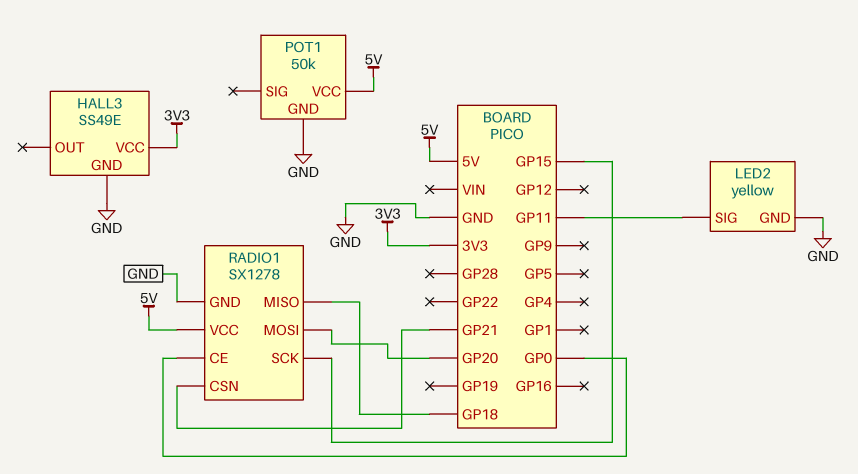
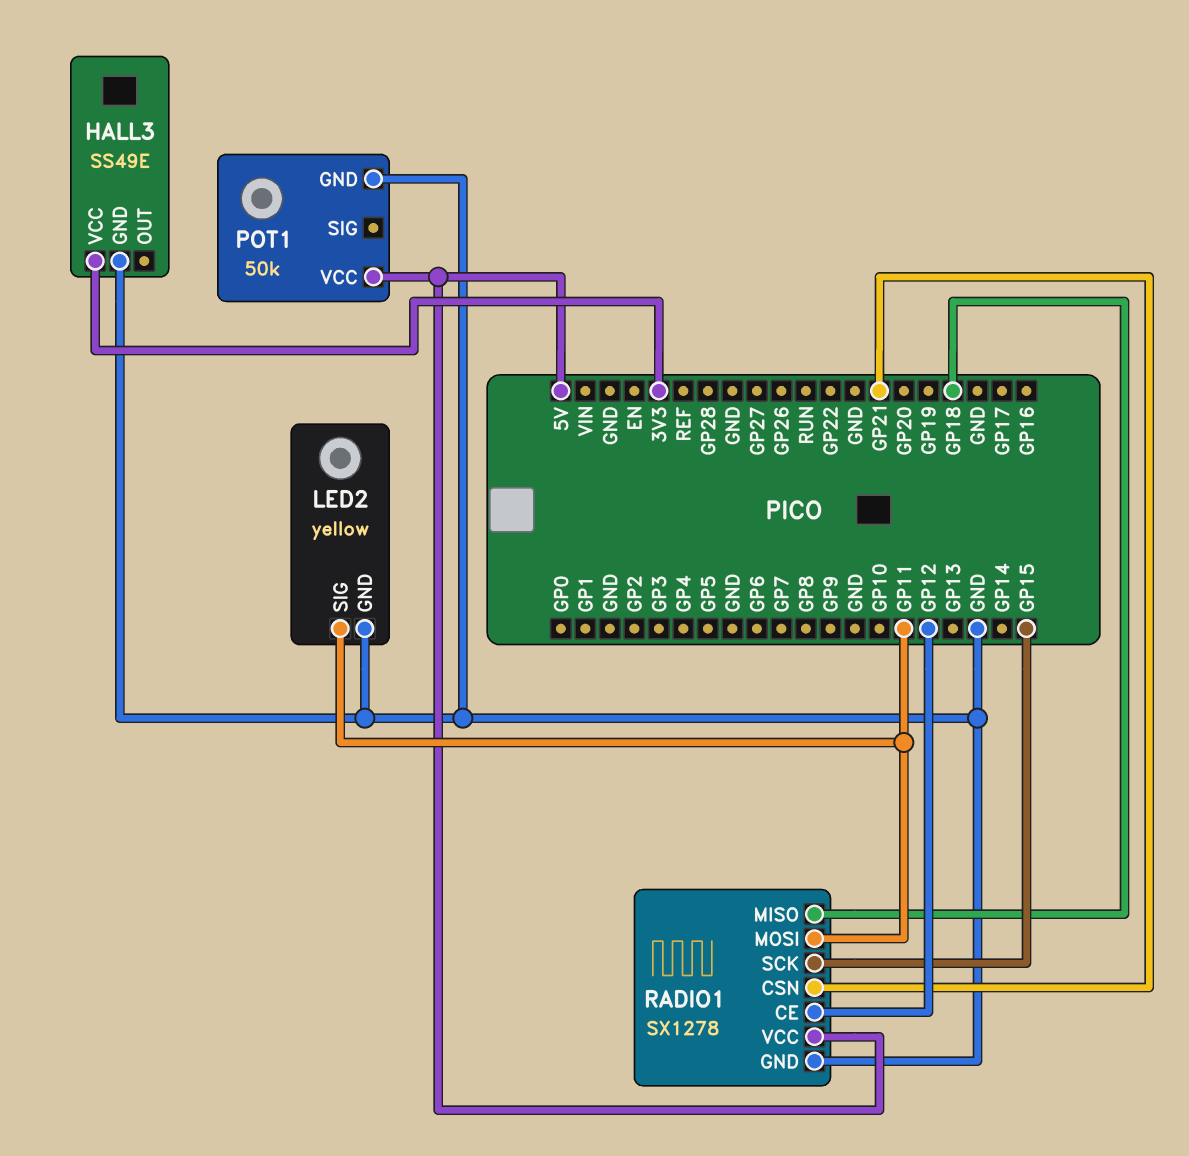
RADIO1 pin CE: GP0 -> GP12
RADIO1 pin MOSI: GP20 -> GP11

